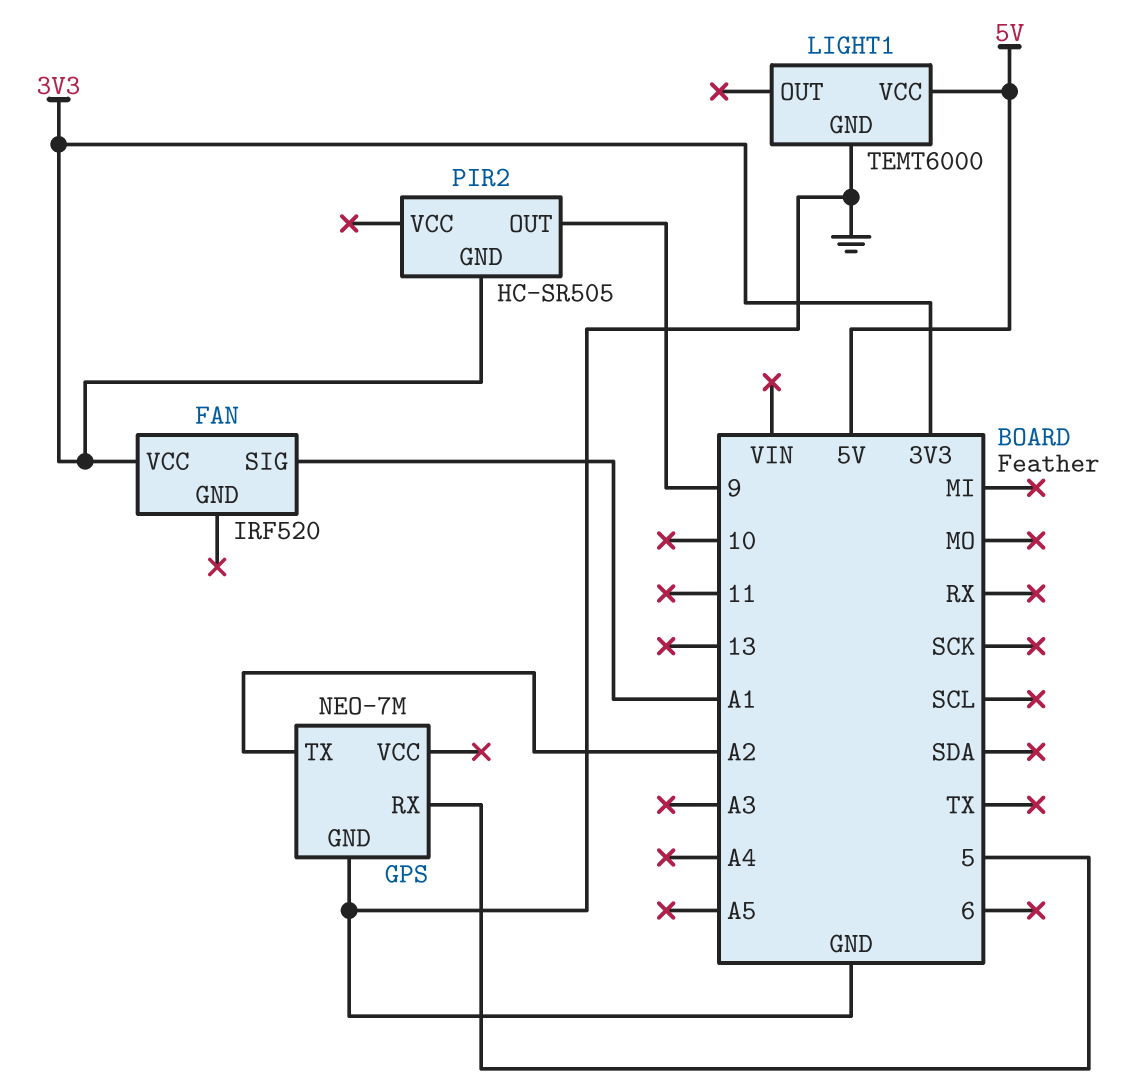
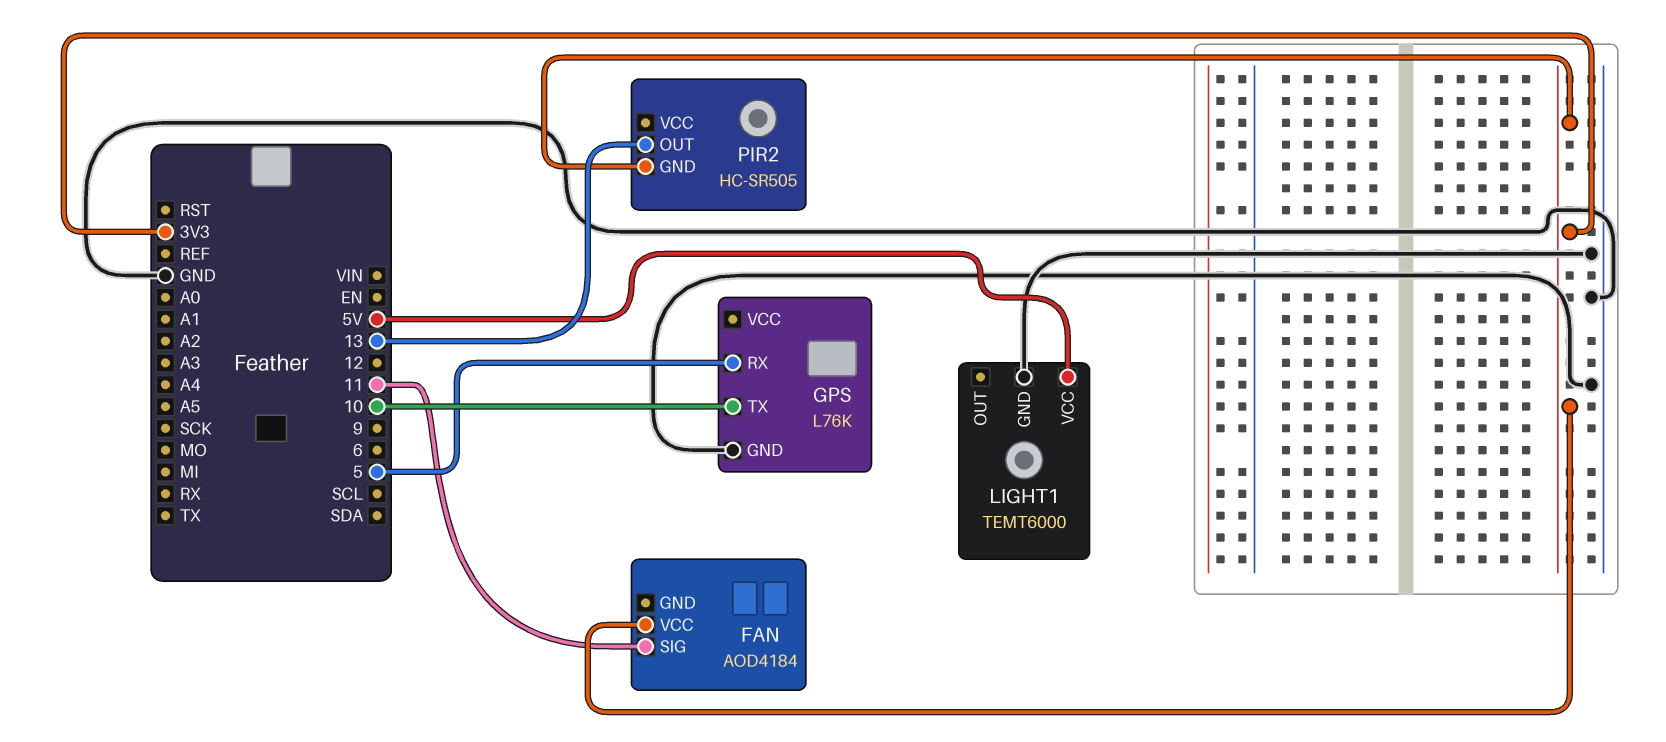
FAN: IRF520 -> AOD4184
FAN pin SIG: A1 -> 11
GPS: NEO-7M -> L76K
GPS pin TX: A2 -> 10
PIR2 pin OUT: 9 -> 13

